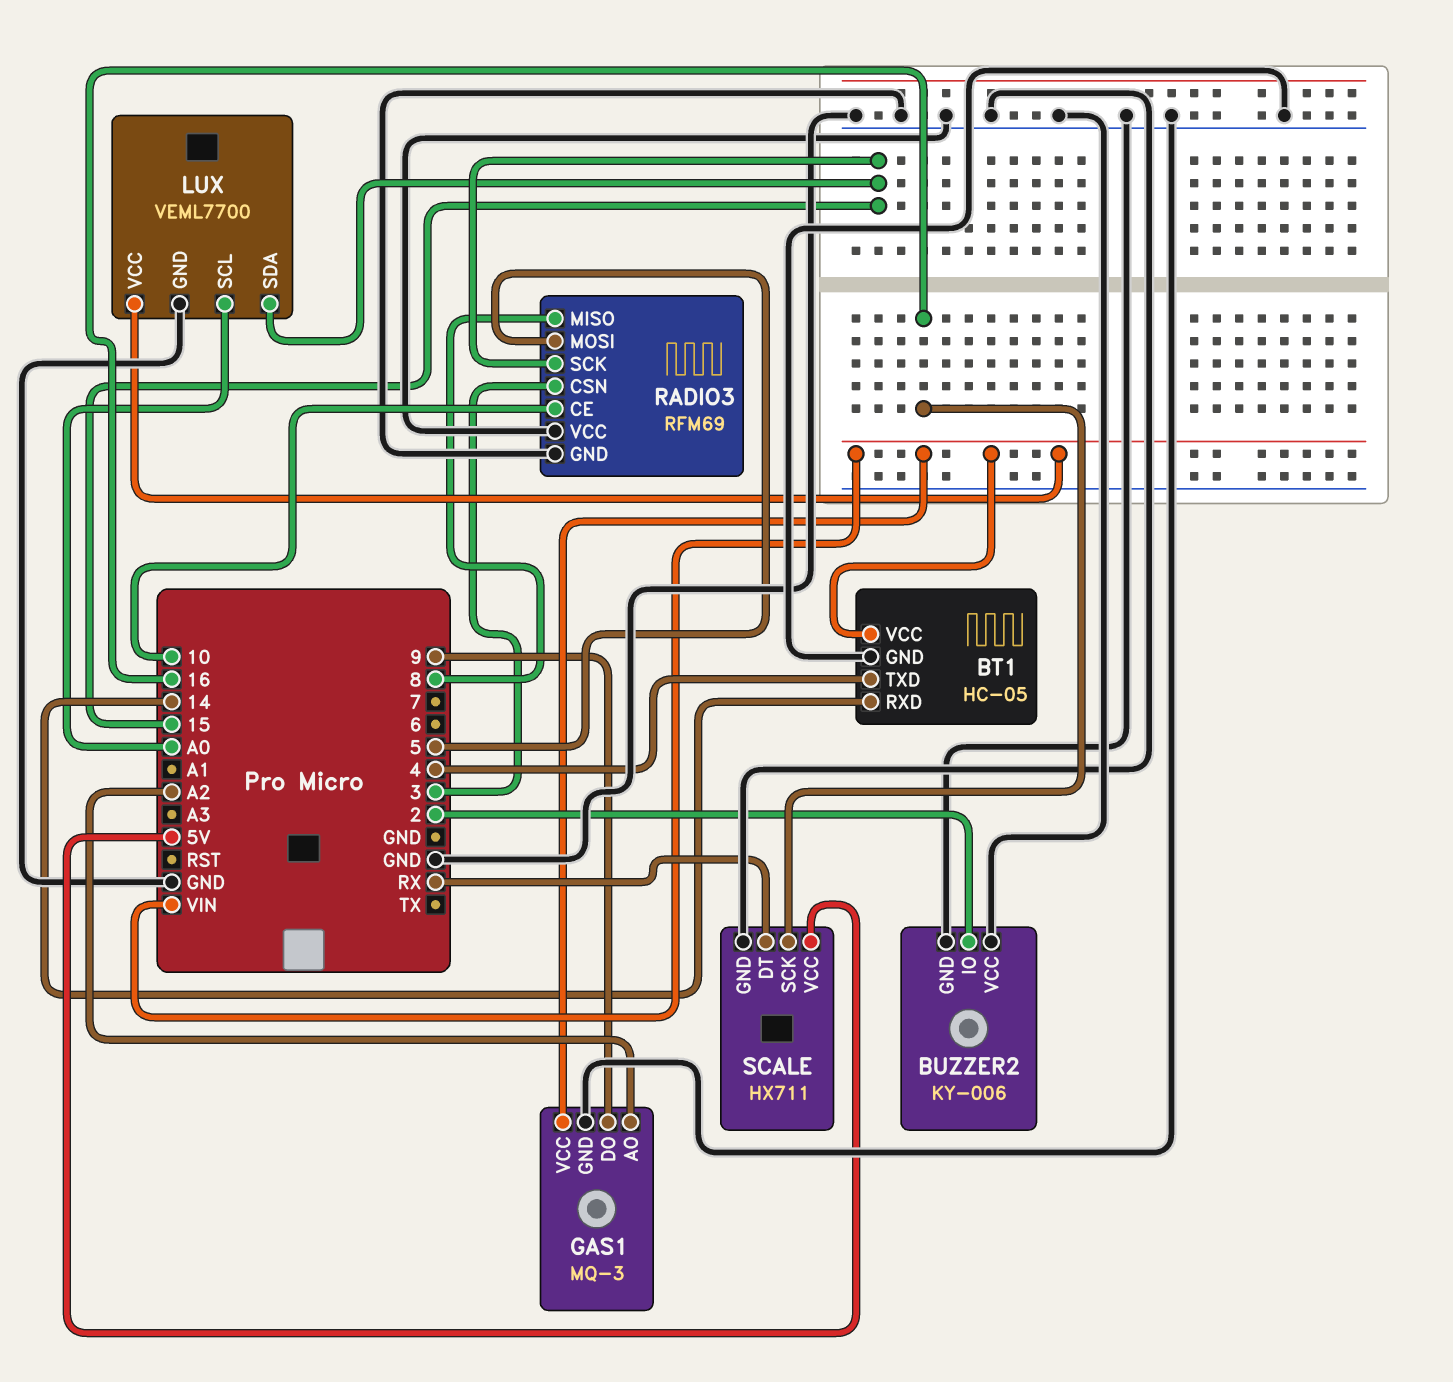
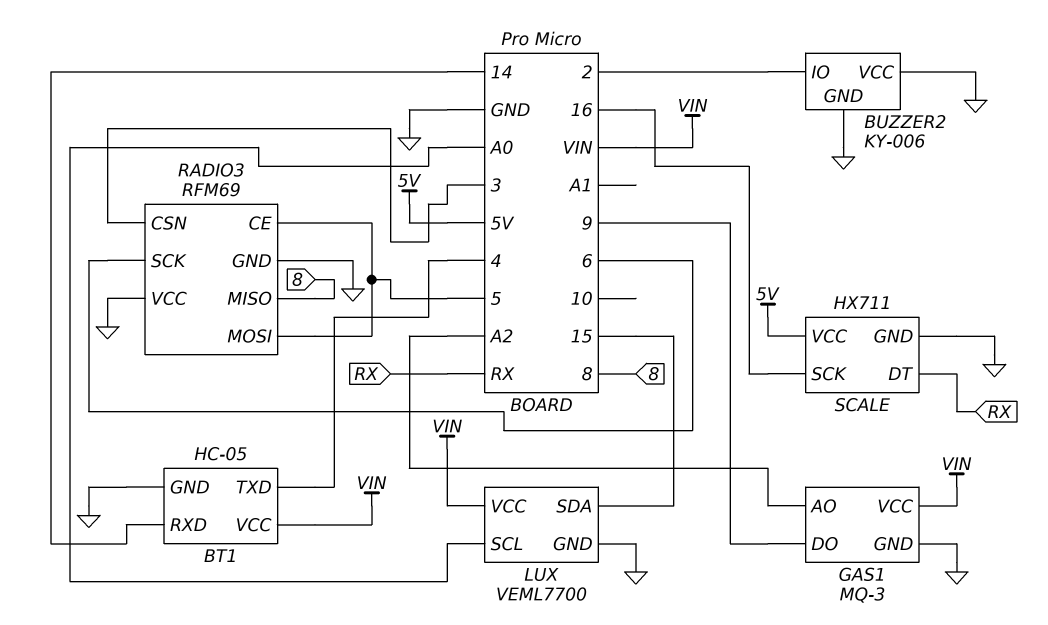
RADIO3 pin CE: 10 -> 5
RADIO3 pin SCK: 15 -> 6

